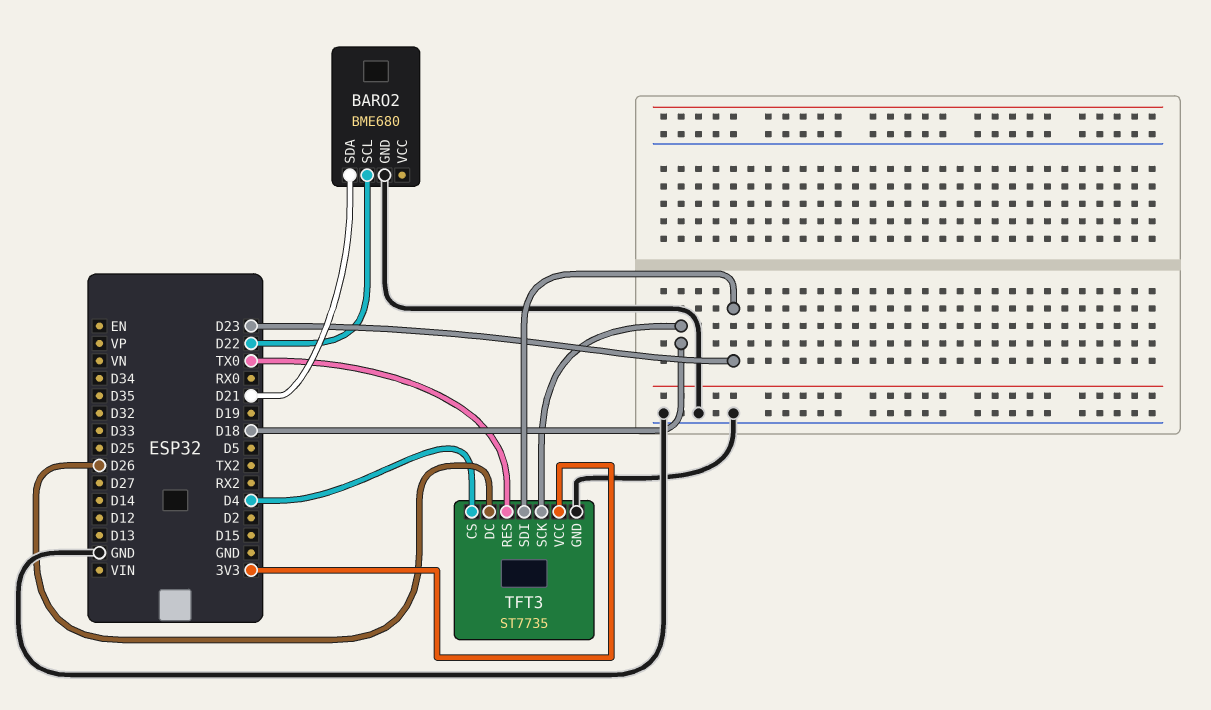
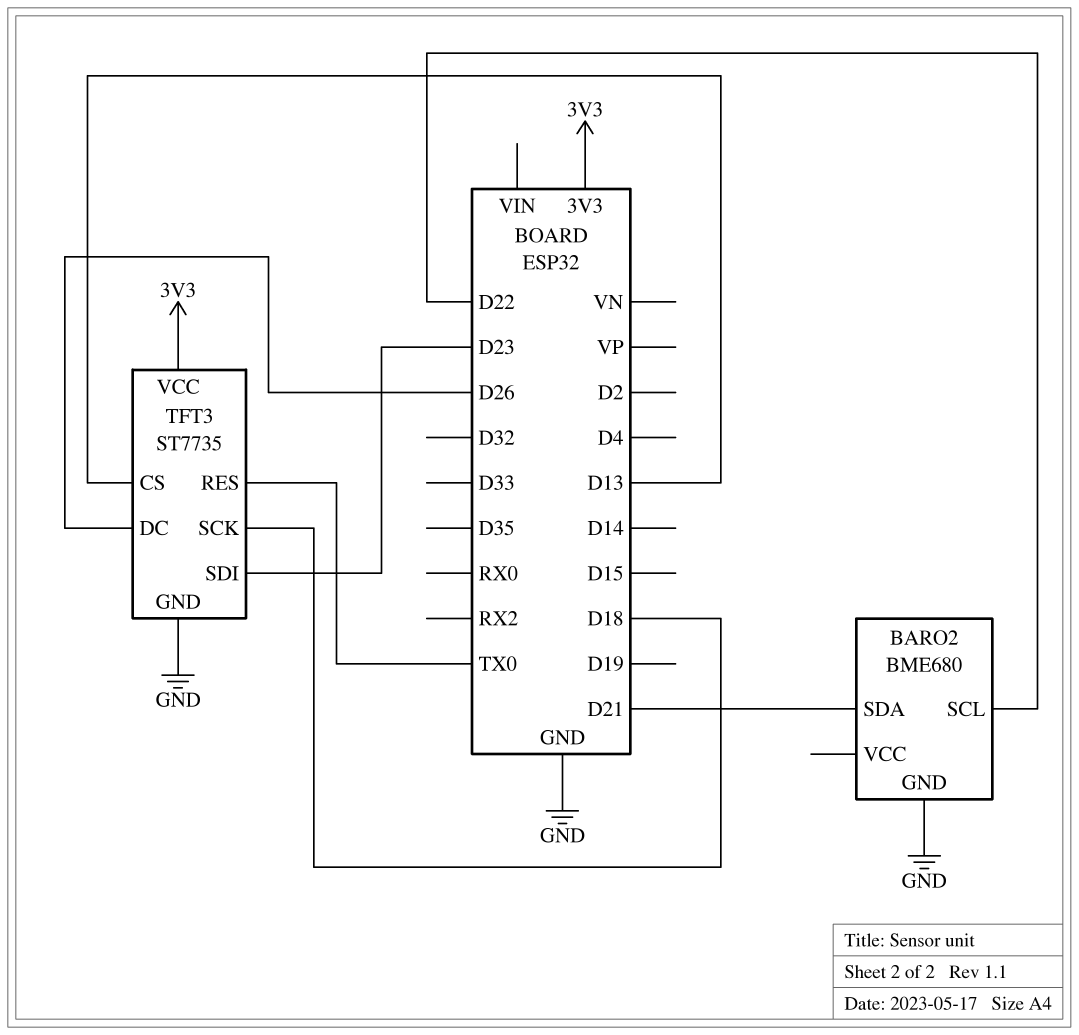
TFT3 pin CS: D4 -> D13

